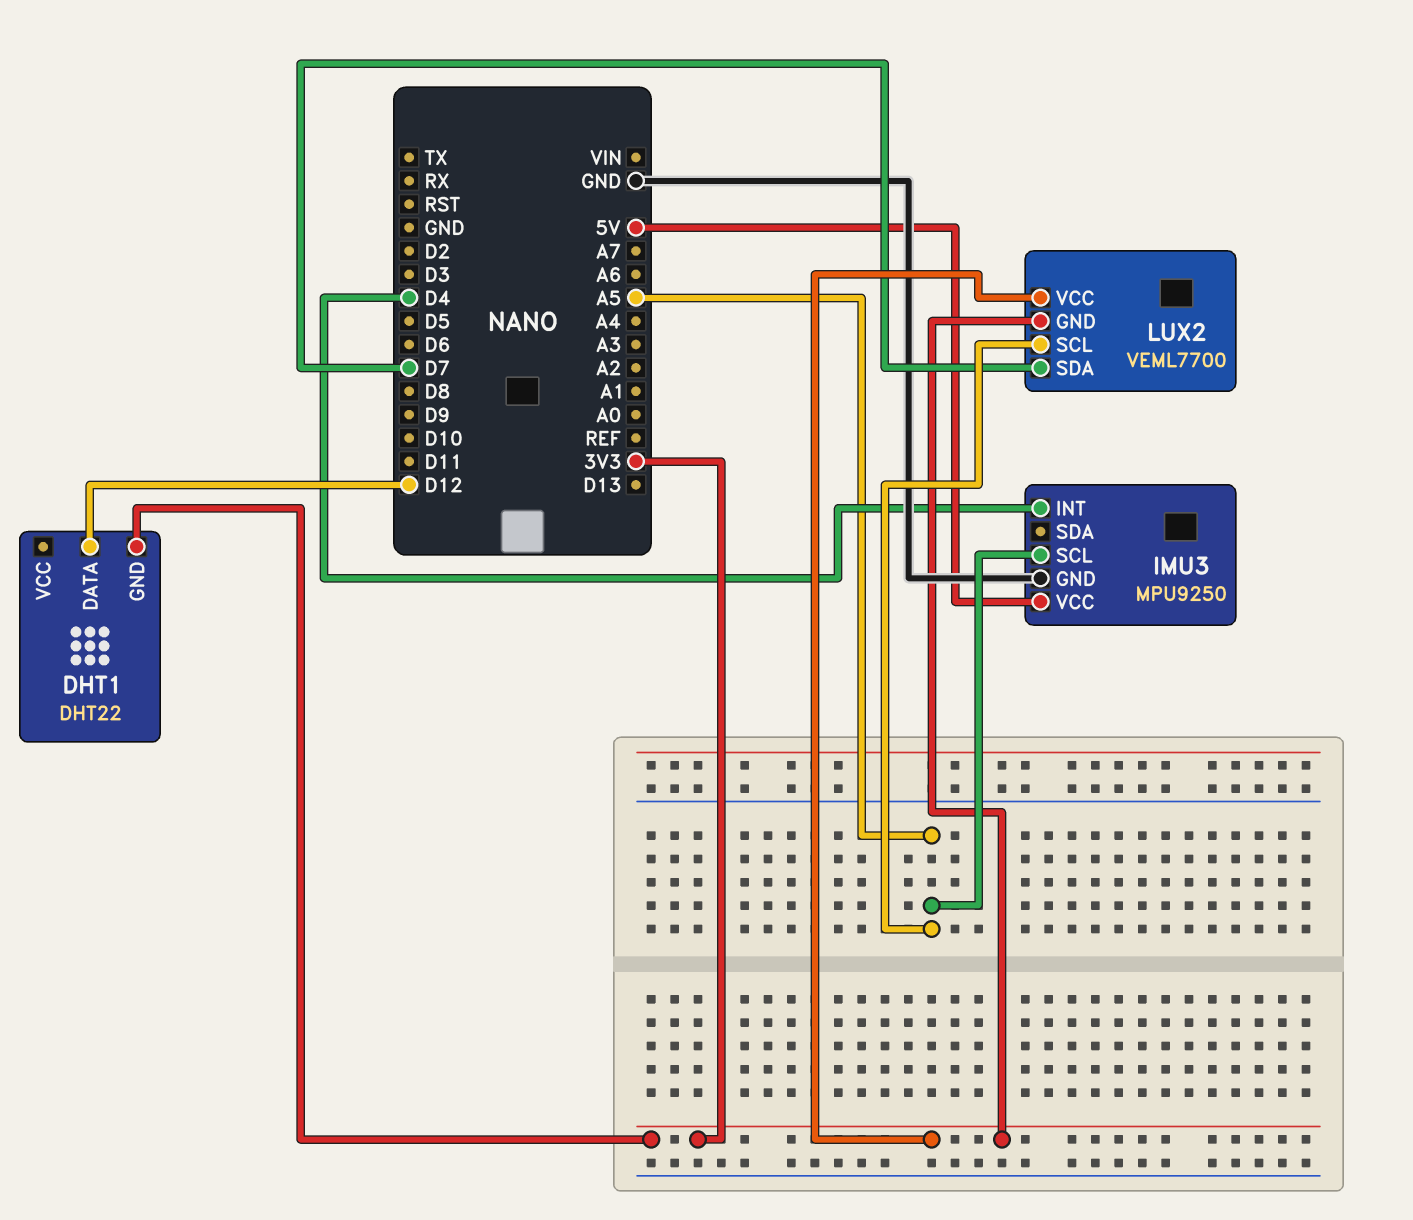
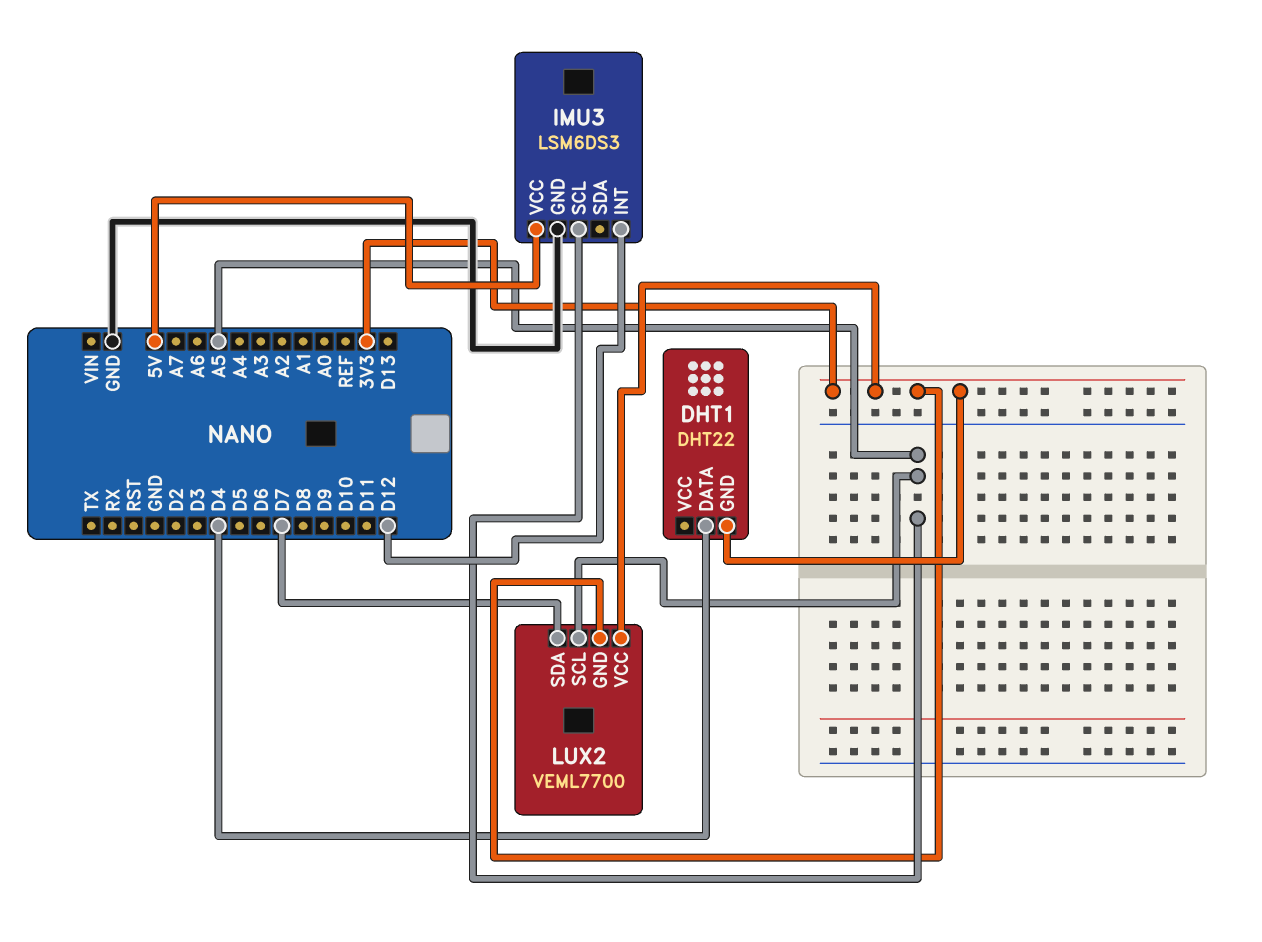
DHT1 pin DATA: D12 -> D4
IMU3: MPU9250 -> LSM6DS3
IMU3 pin INT: D4 -> D12

